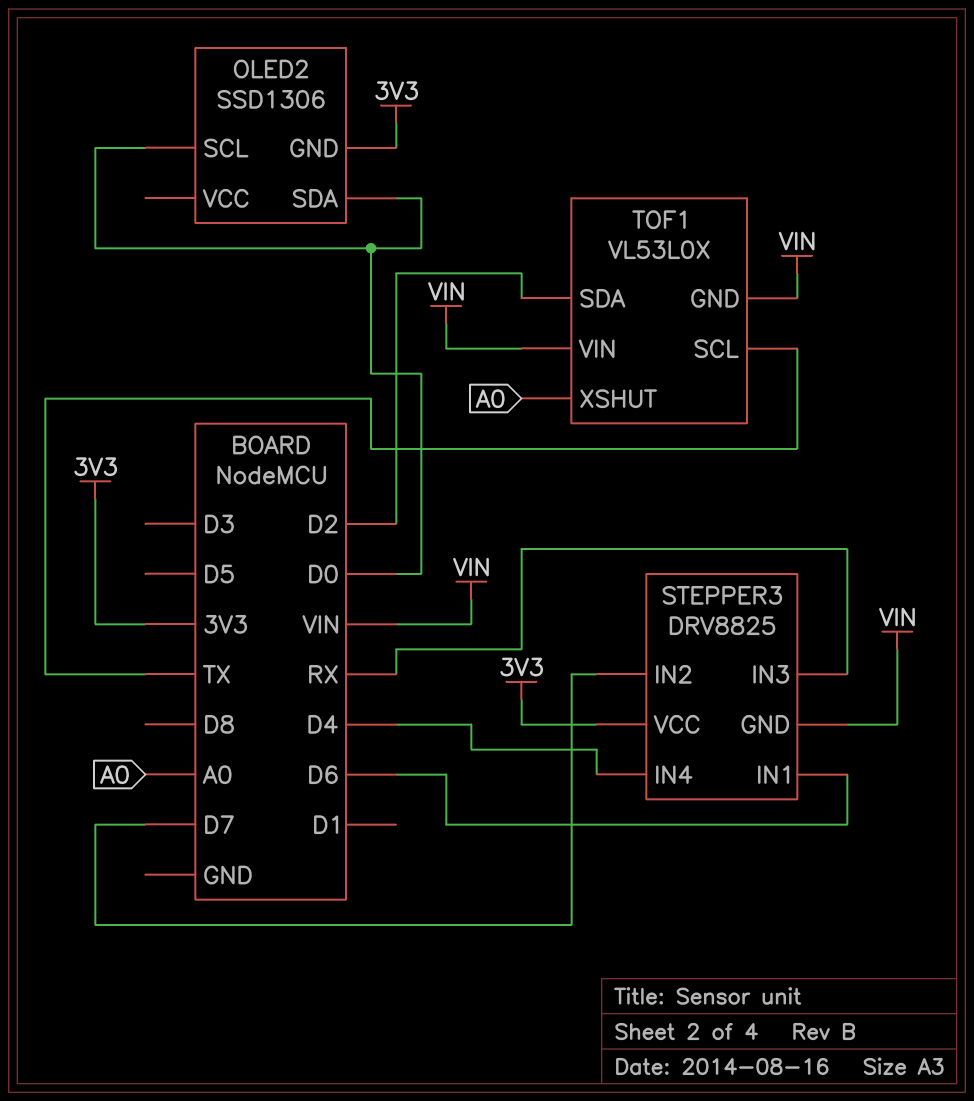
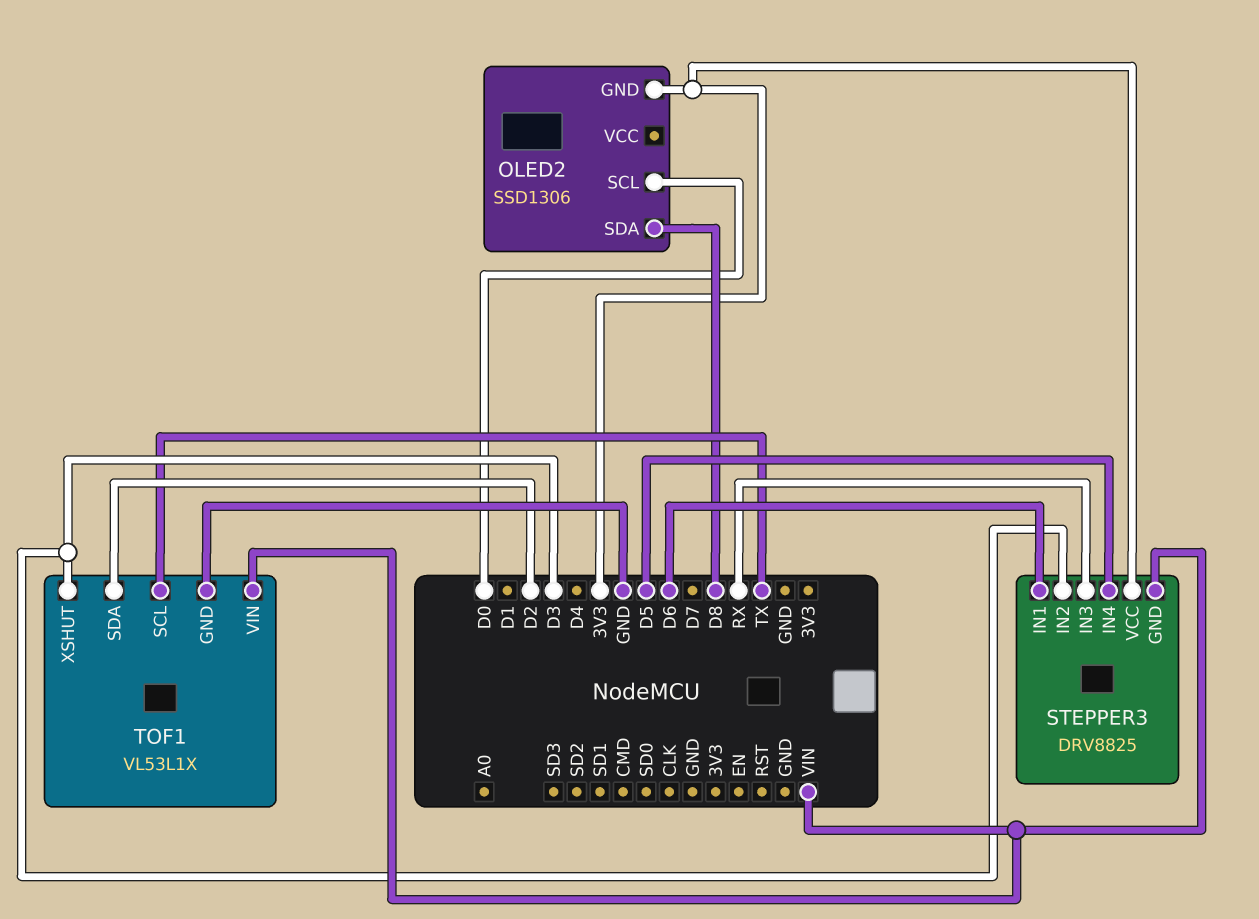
OLED2 pin SDA: D0 -> D8
STEPPER3 pin IN2: D7 -> D3
STEPPER3 pin IN4: D4 -> D5
TOF1: VL53L0X -> VL53L1X
TOF1 pin GND: VIN -> GND
TOF1 pin XSHUT: A0 -> D3

